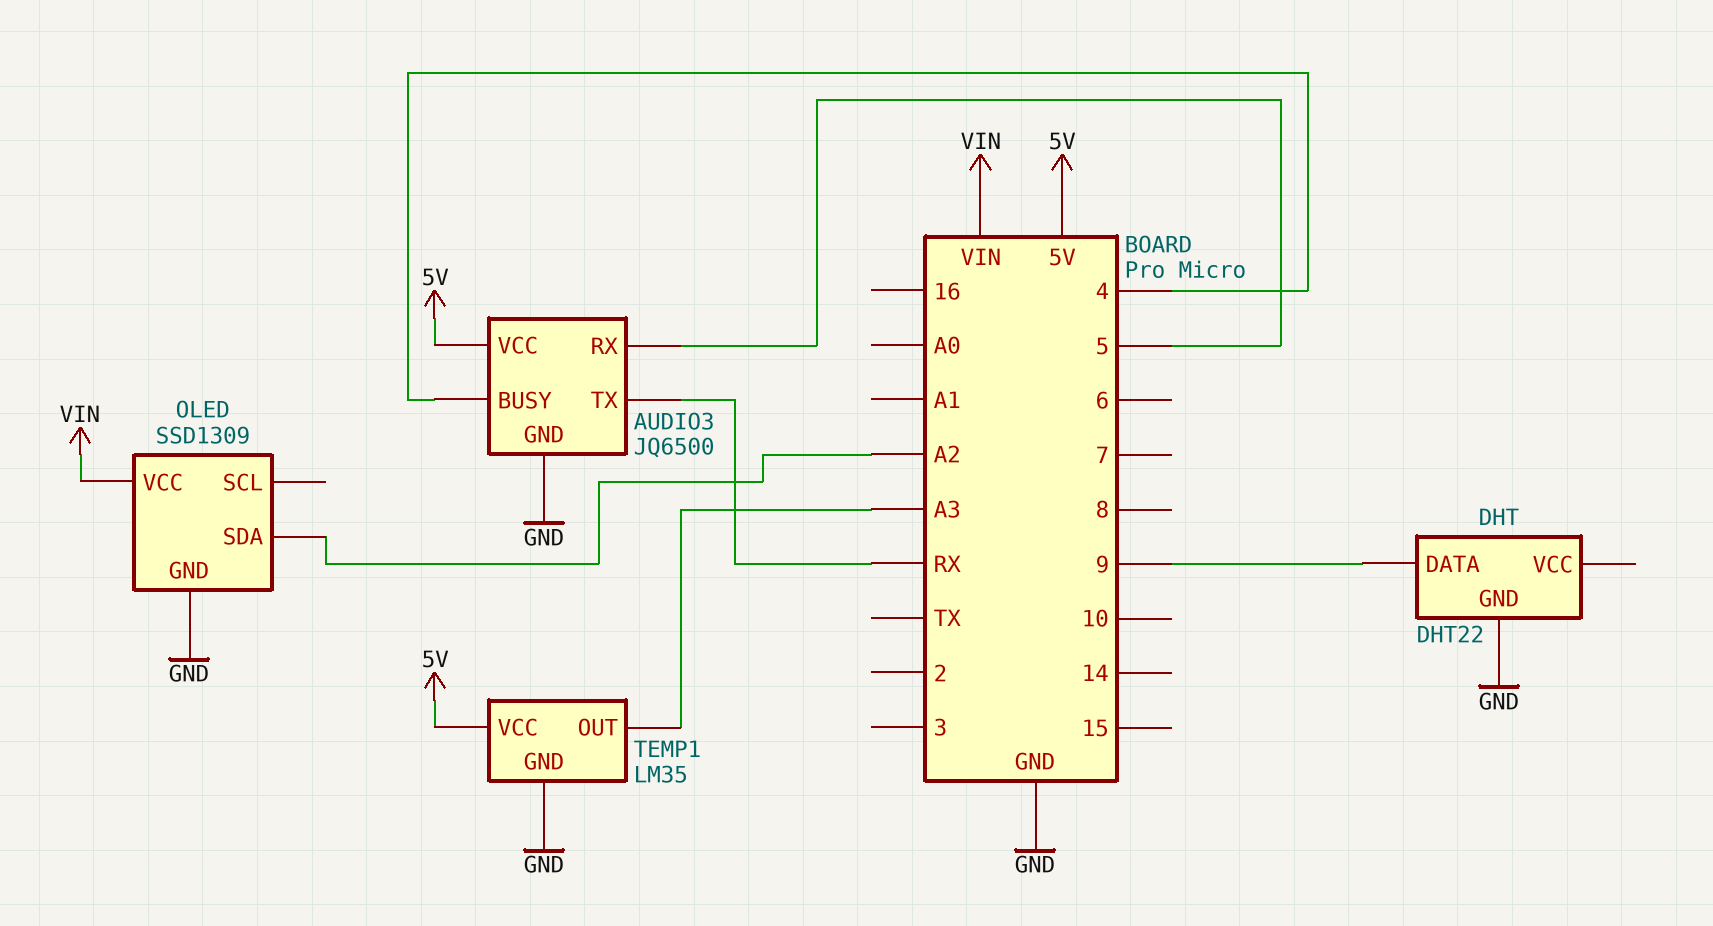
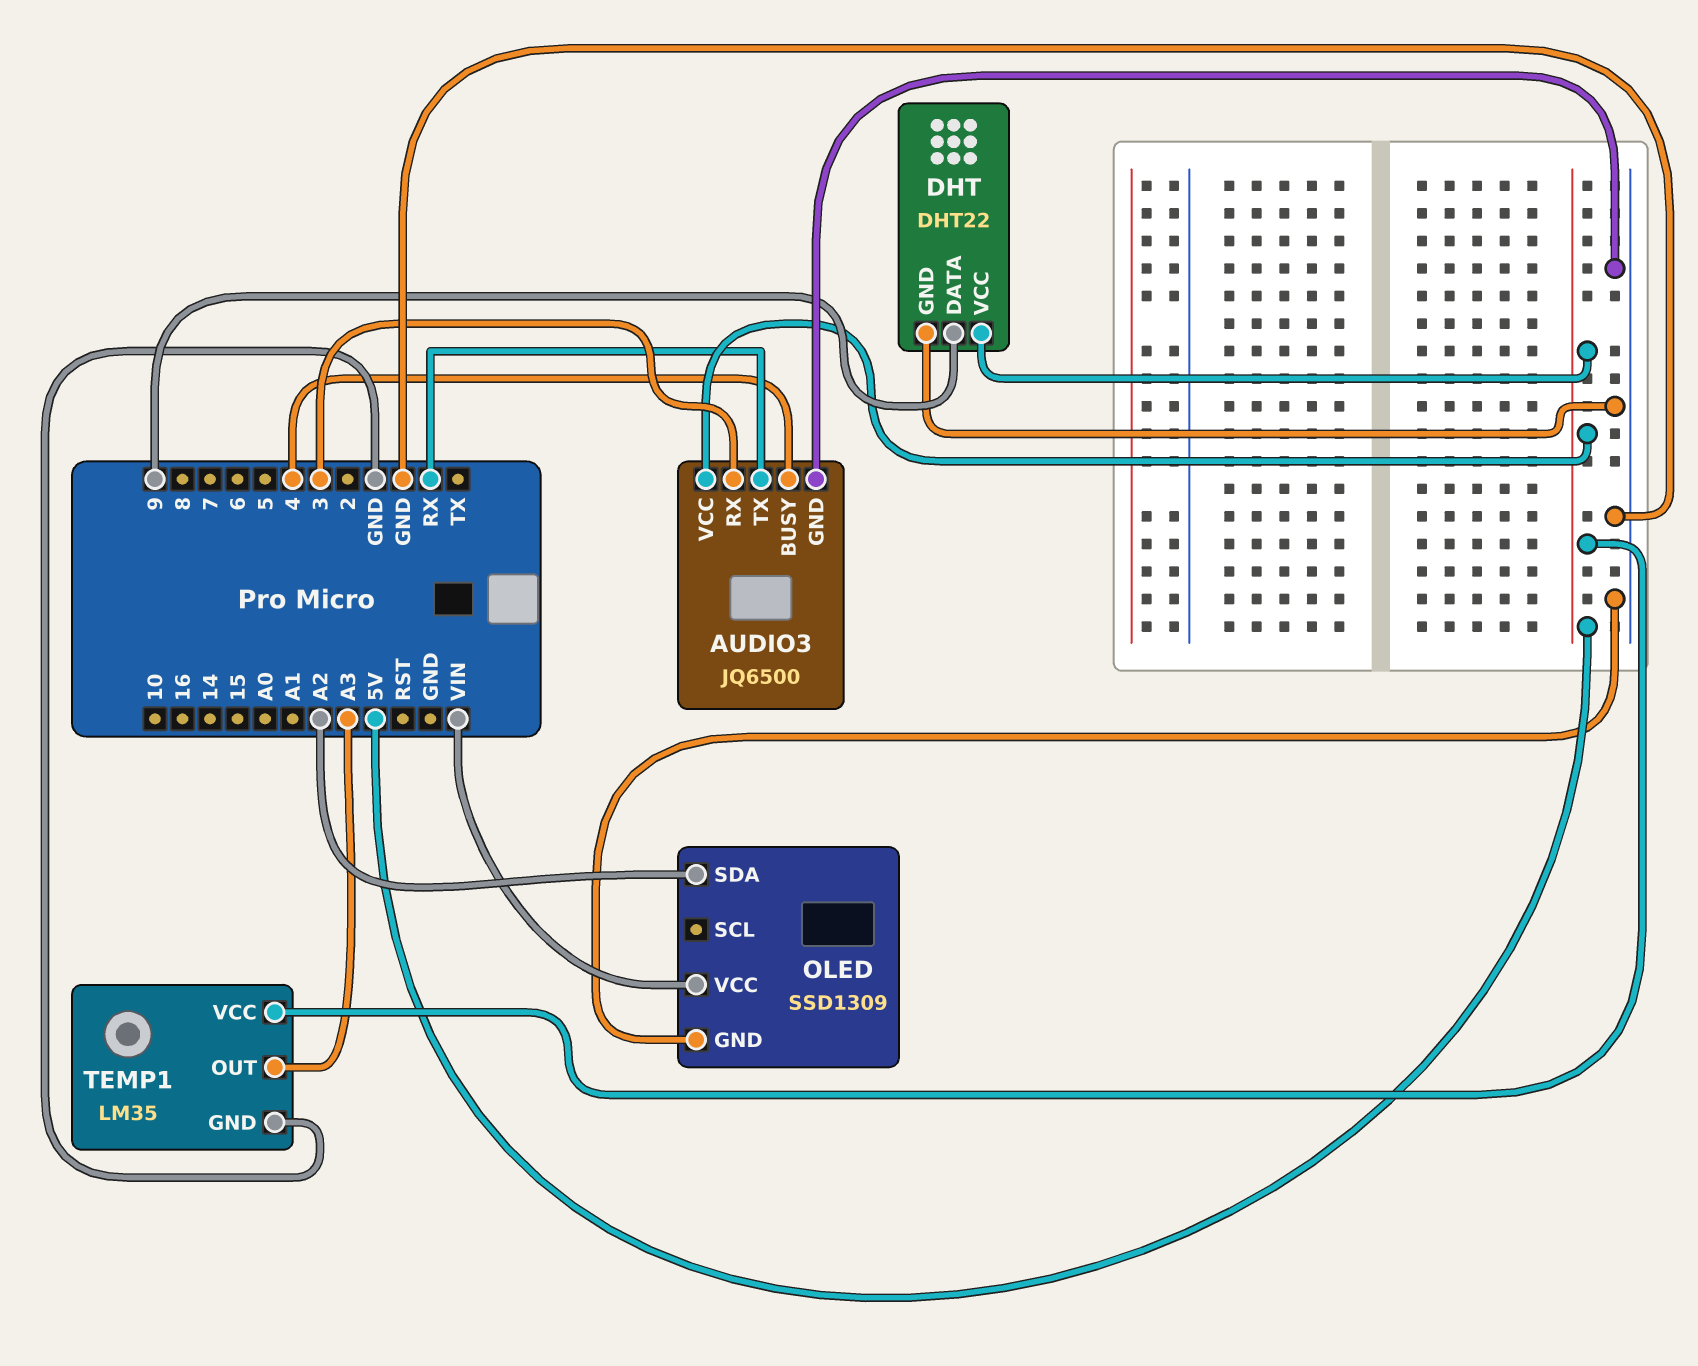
AUDIO3 pin RX: 5 -> 3
DHT pin VCC: none -> 5V

